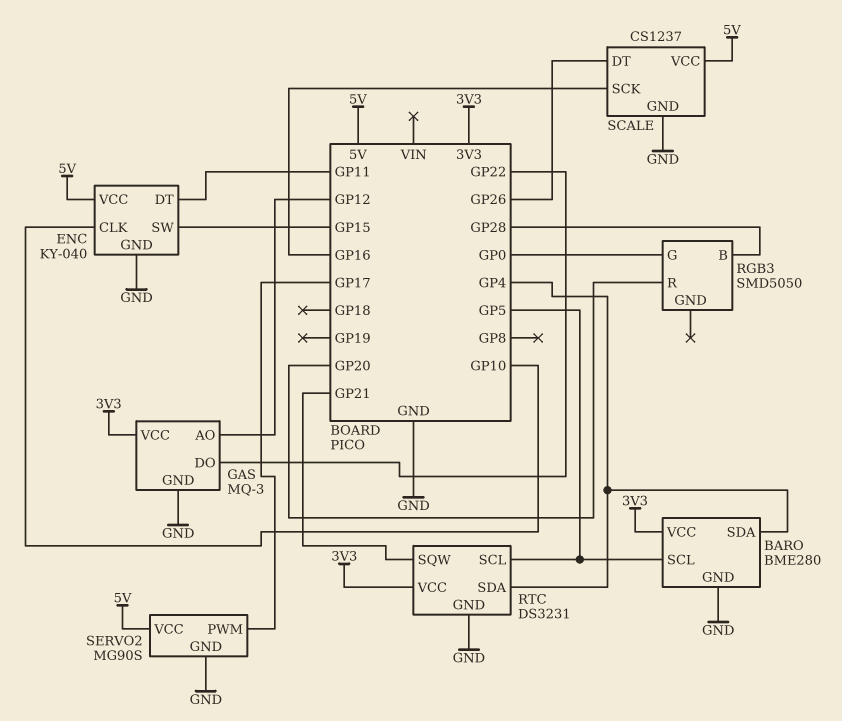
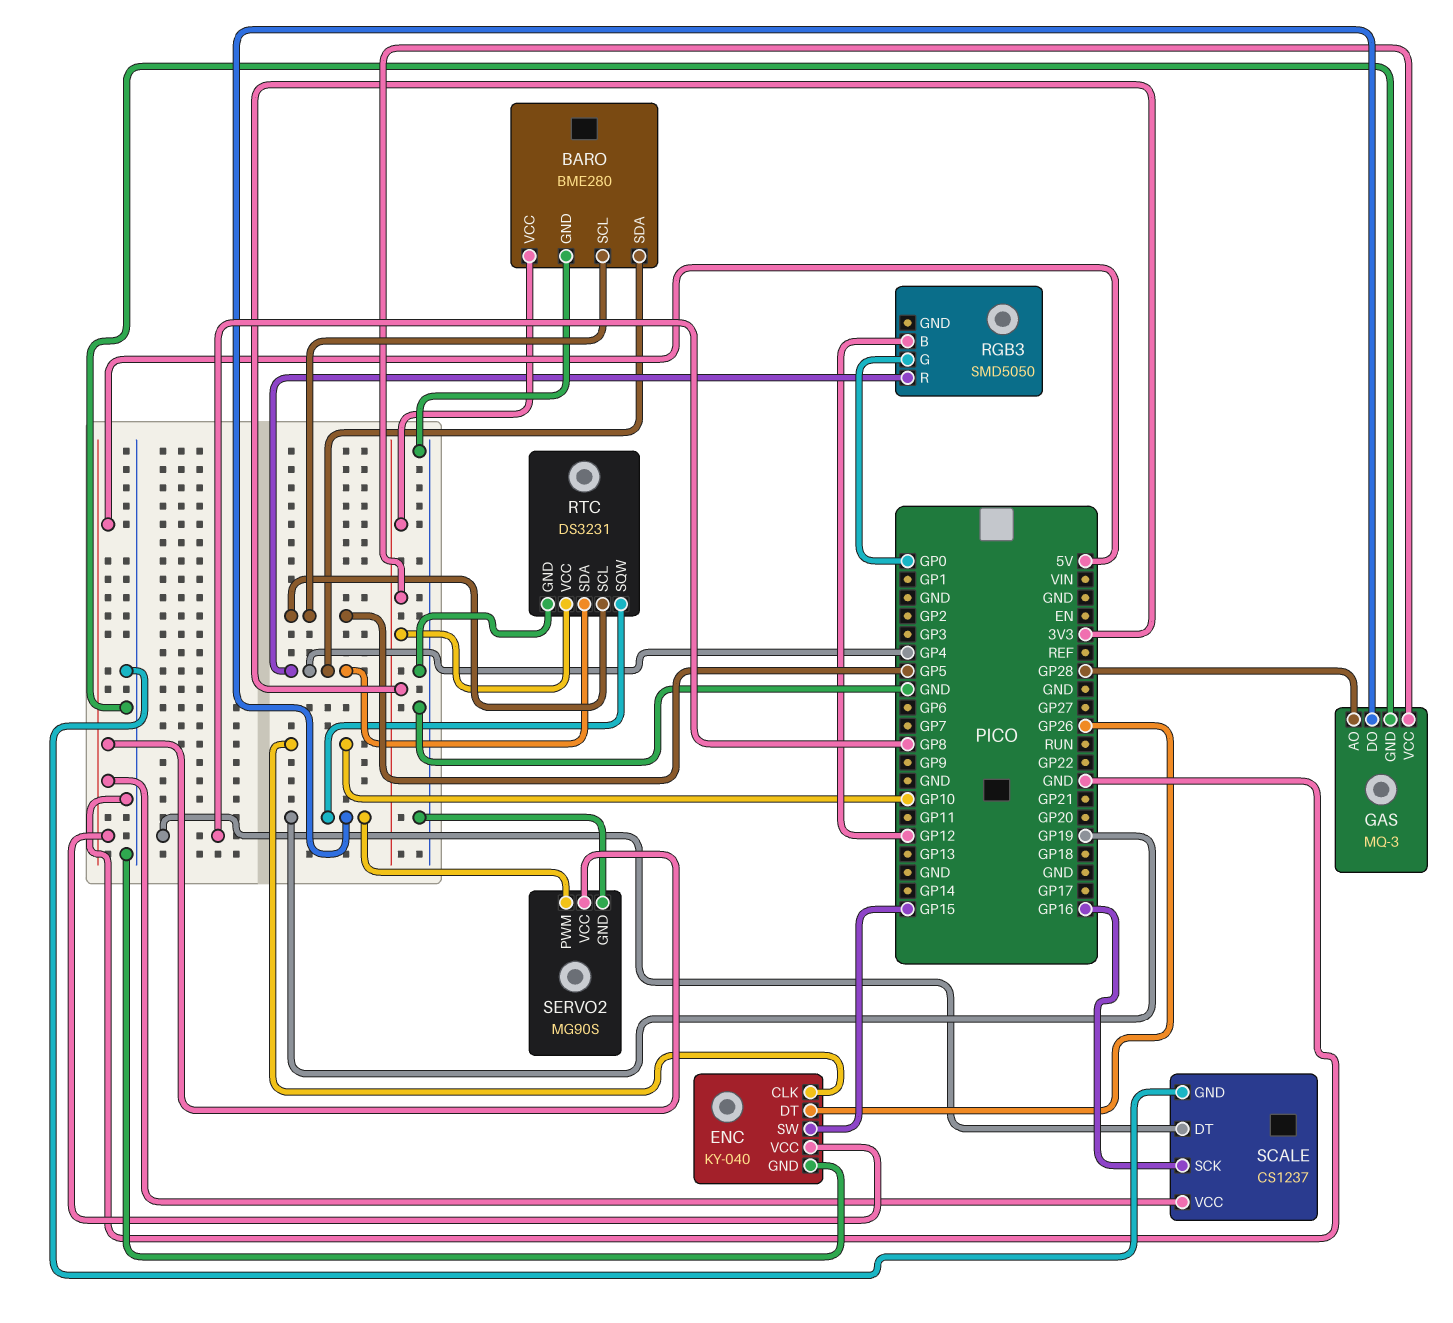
ENC pin DT: GP11 -> GP26
GAS pin AO: GP12 -> GP28
GAS pin DO: GP22 -> GP19
RGB3 pin B: GP28 -> GP12
RGB3 pin R: GP20 -> GP4
RTC pin SQW: GP21 -> GP19
SCALE pin DT: GP26 -> GP8
SERVO2 pin PWM: GP17 -> GP19

